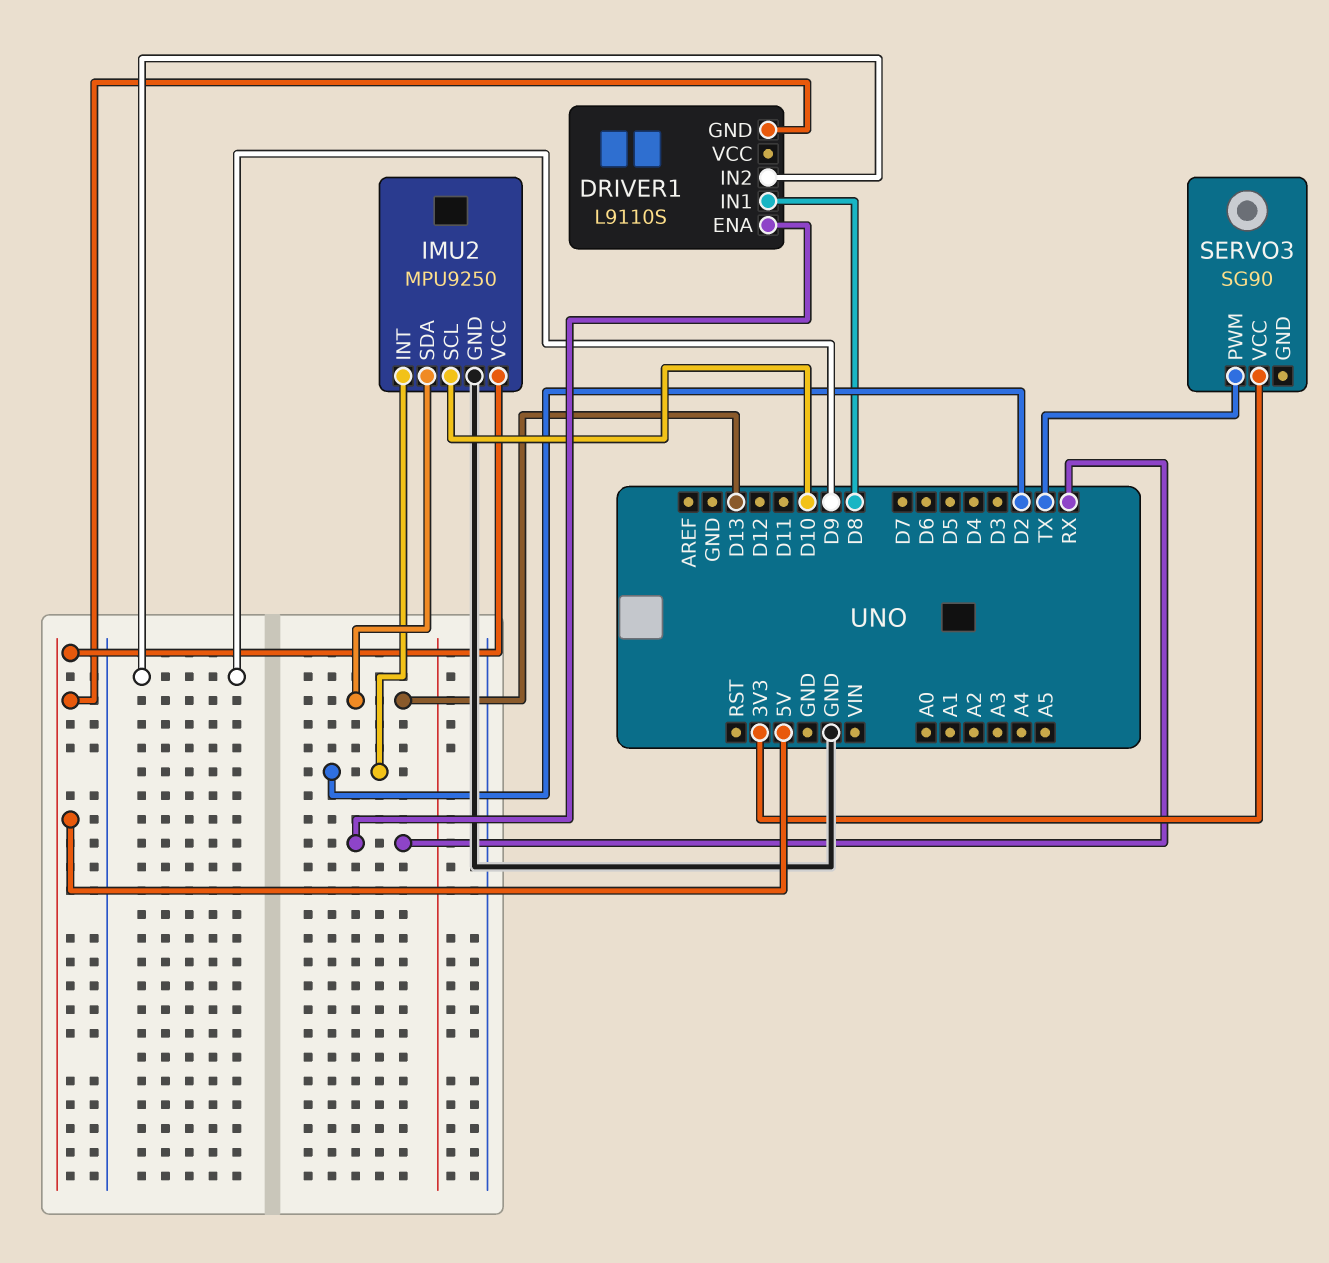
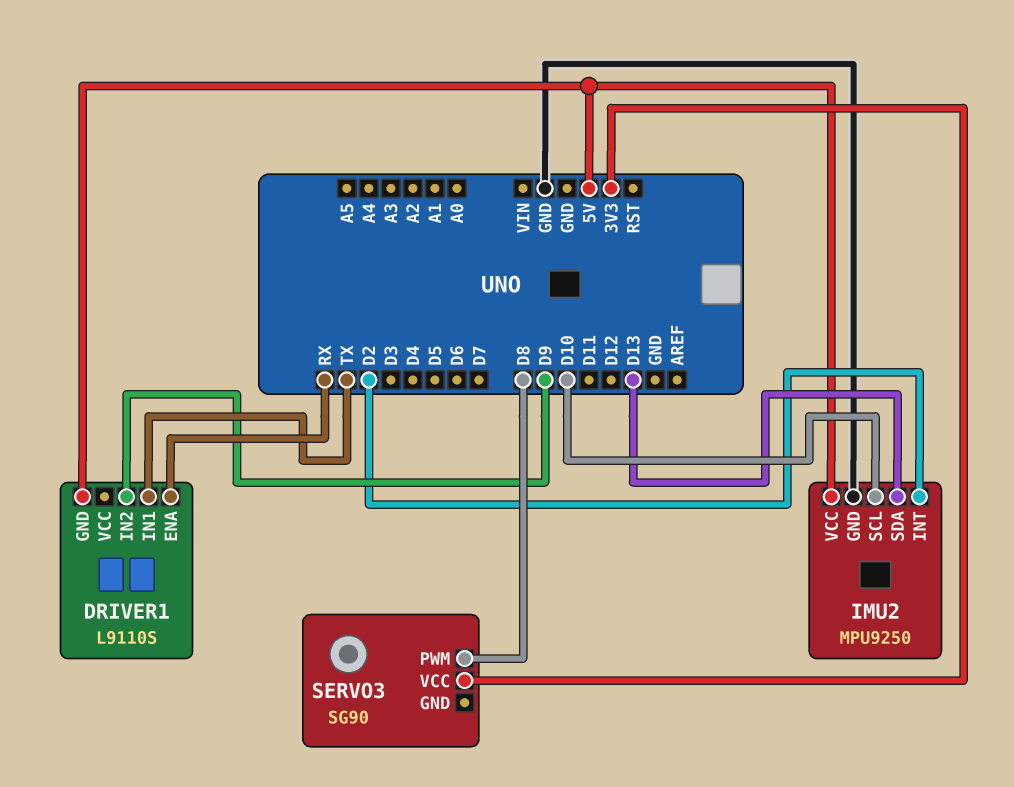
DRIVER1 pin IN1: D8 -> TX
SERVO3 pin PWM: TX -> D8

